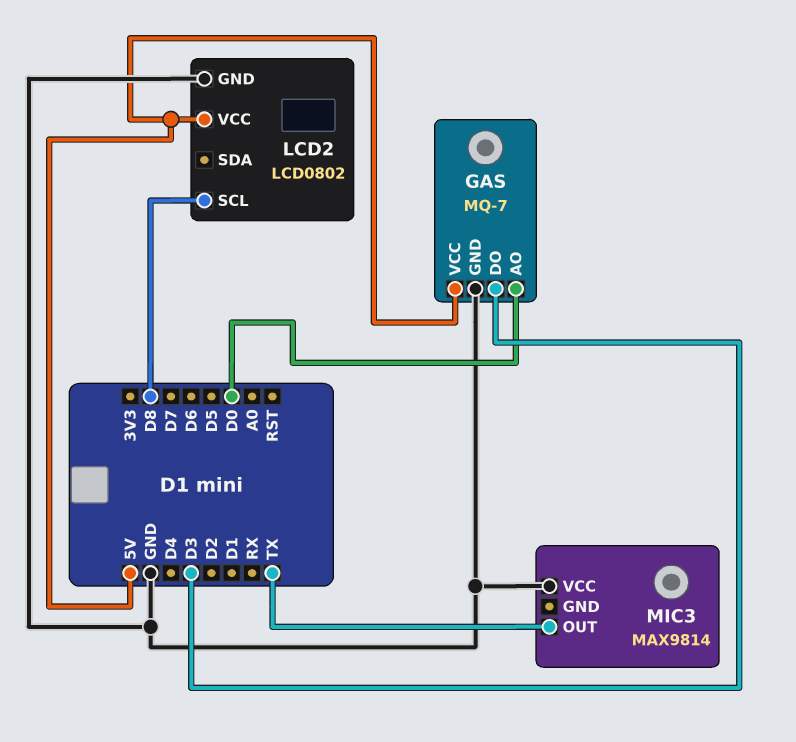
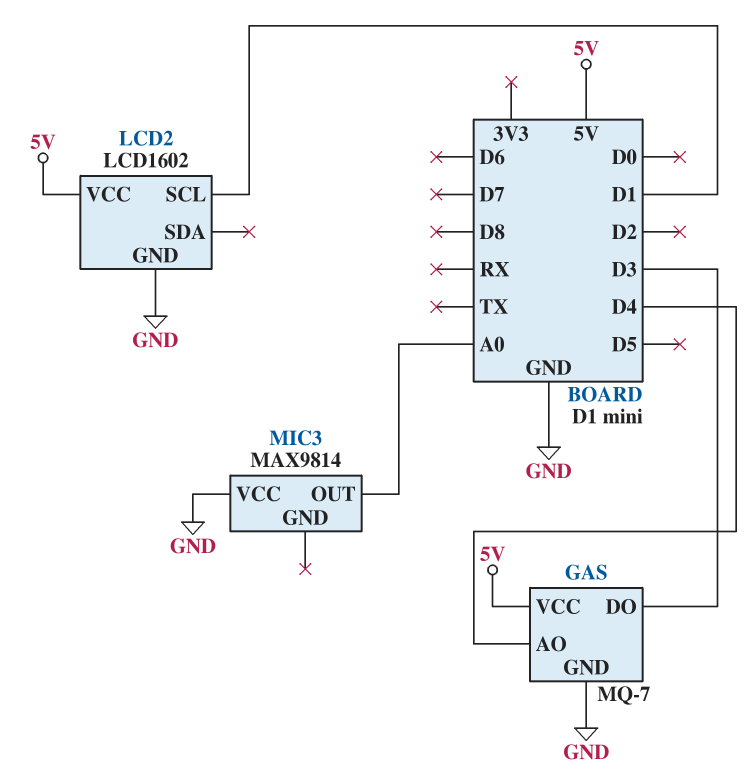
GAS pin AO: D0 -> D4
LCD2: LCD0802 -> LCD1602
LCD2 pin SCL: D8 -> D1
MIC3 pin OUT: TX -> A0

